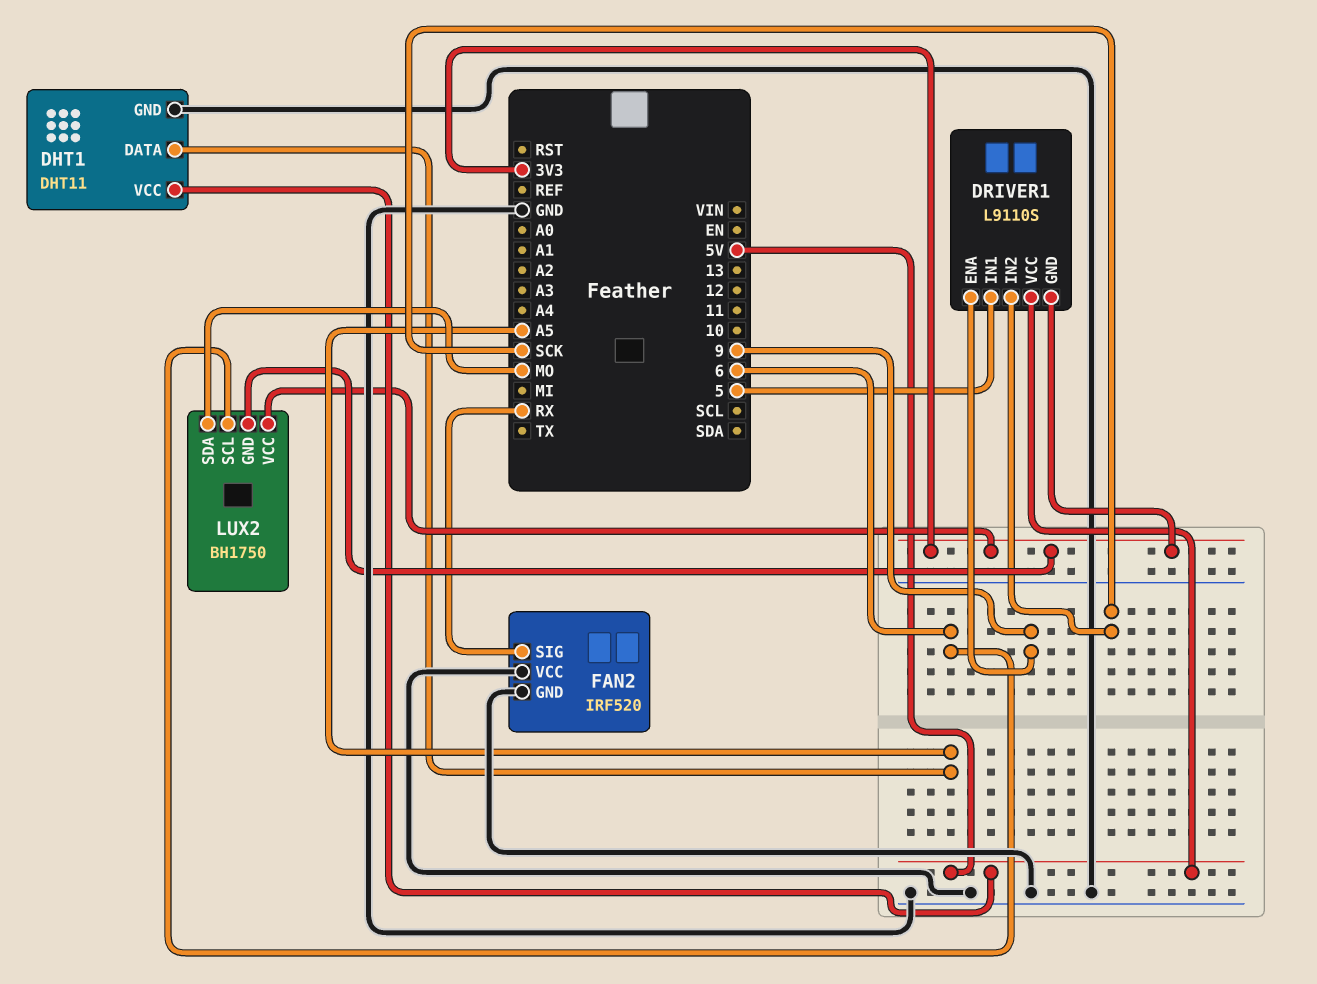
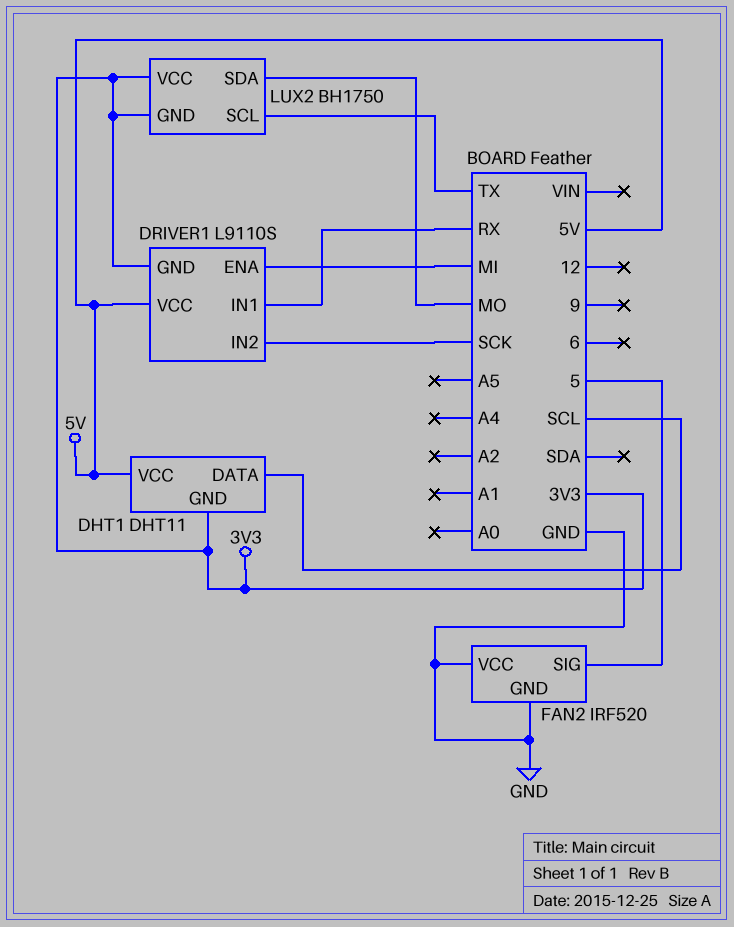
DHT1 pin DATA: A5 -> SCL
DHT1 pin GND: GND -> 3V3
DRIVER1 pin ENA: 9 -> MI
DRIVER1 pin IN1: 5 -> RX
FAN2 pin SIG: RX -> 5
LUX2 pin SCL: 6 -> TX

